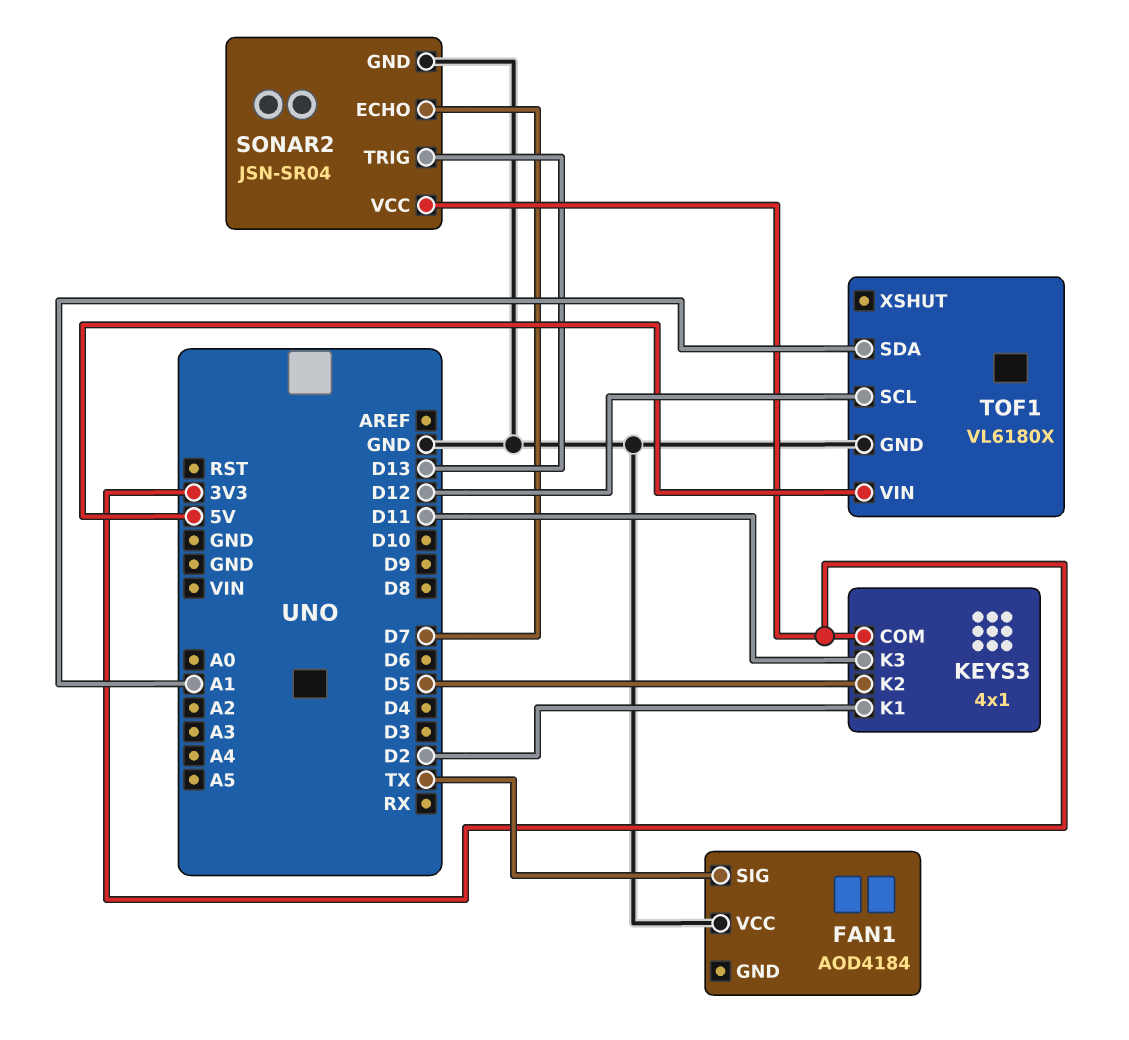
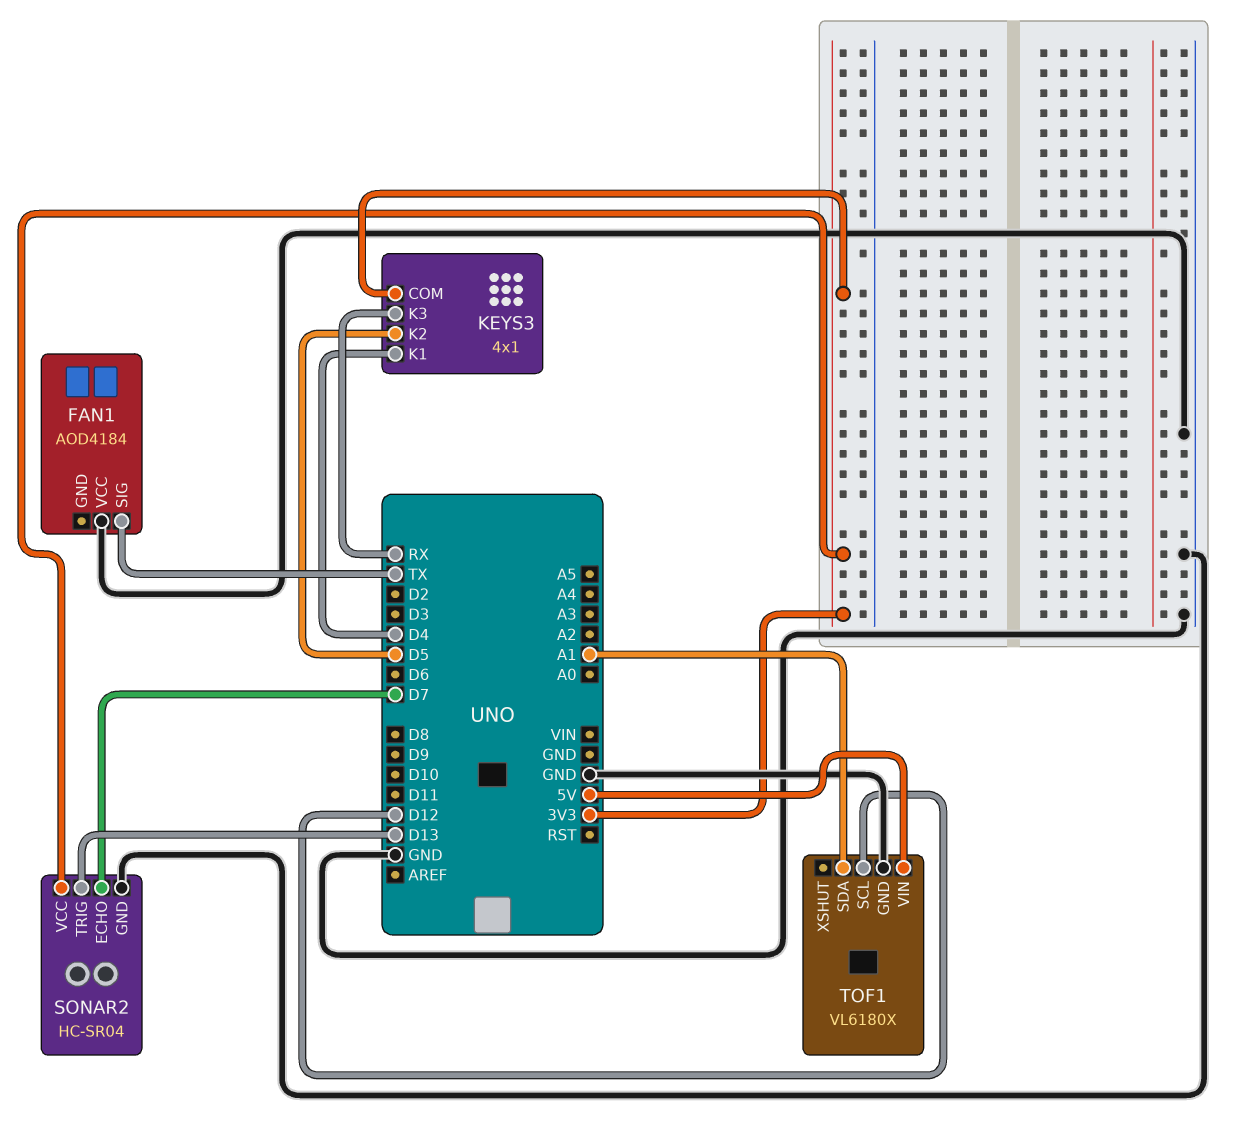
KEYS3 pin K1: D2 -> D4
KEYS3 pin K3: D11 -> RX
SONAR2: JSN-SR04 -> HC-SR04

